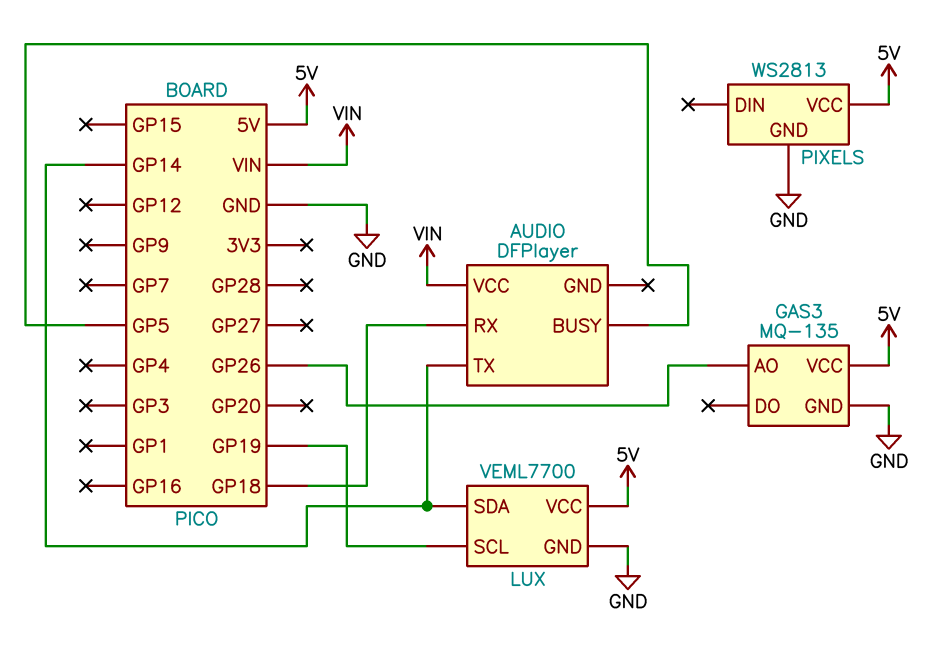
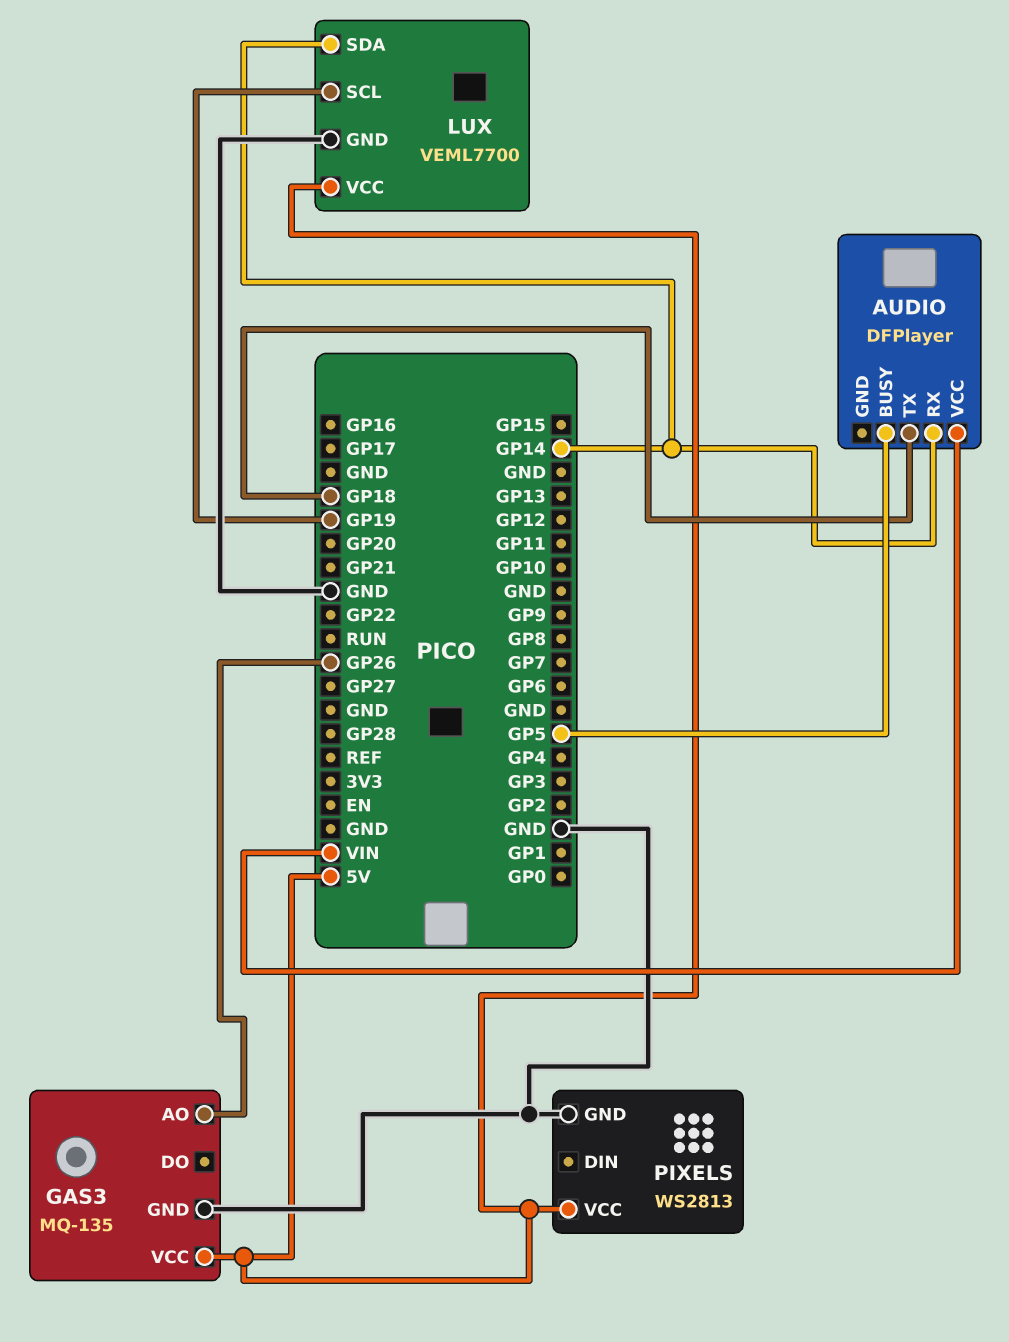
AUDIO pin RX: GP18 -> GP14
AUDIO pin TX: GP14 -> GP18

